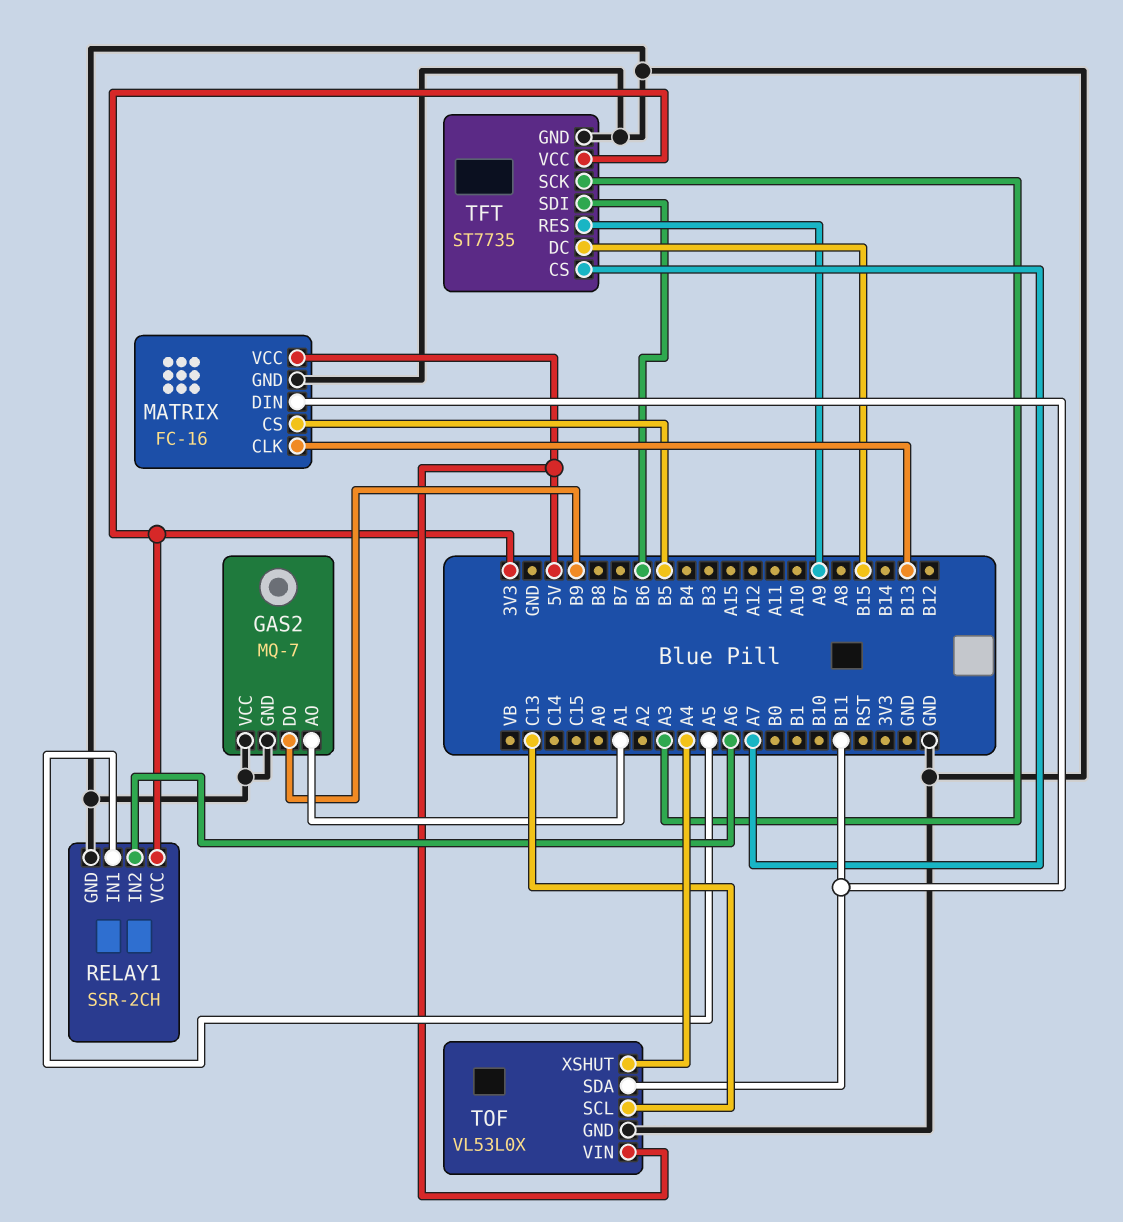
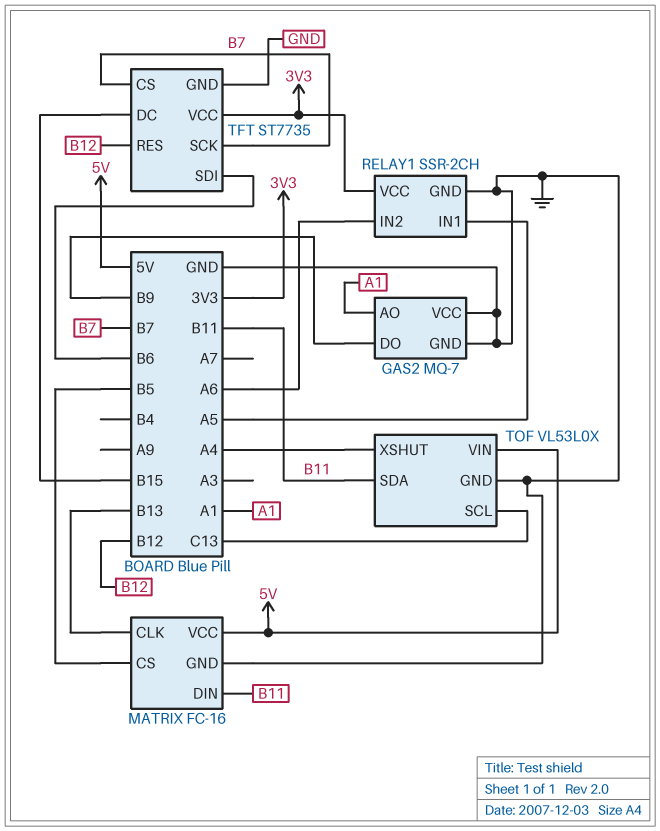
TFT pin CS: A7 -> B7
TFT pin RES: A9 -> B12
TFT pin SCK: A3 -> B7

